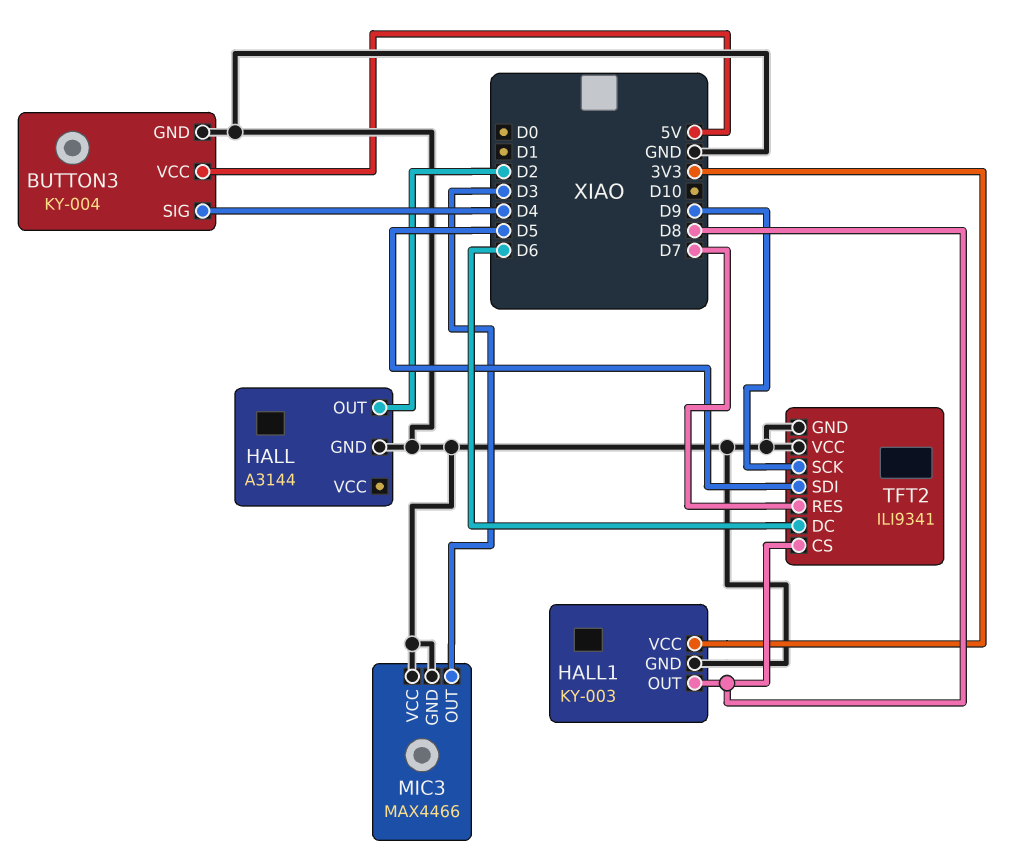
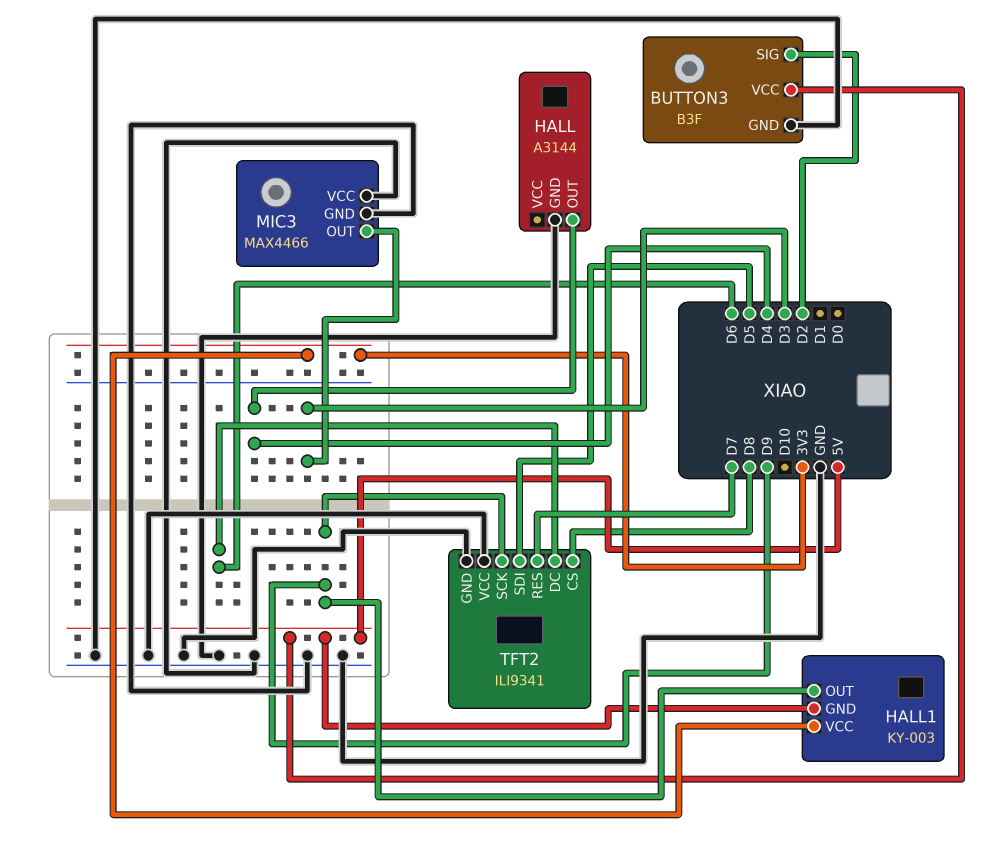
BUTTON3: KY-004 -> B3F
BUTTON3 pin SIG: D4 -> D2
HALL pin OUT: D2 -> D4
HALL1 pin GND: GND -> 5V
HALL1 pin OUT: D8 -> D9

